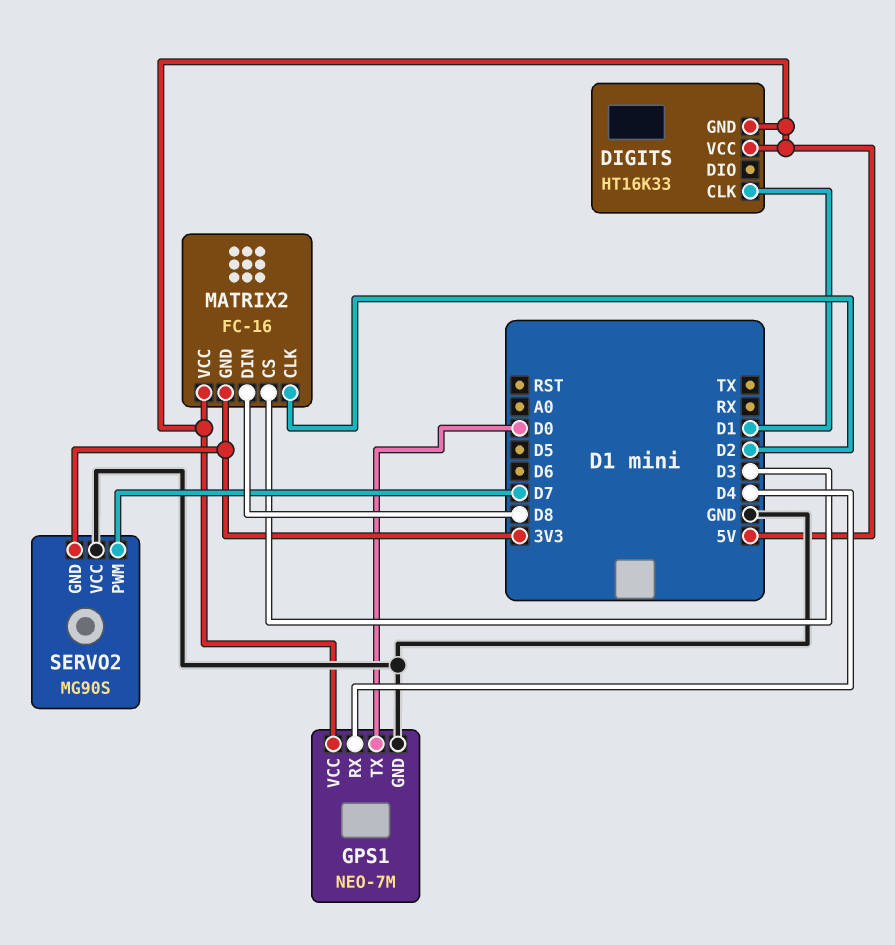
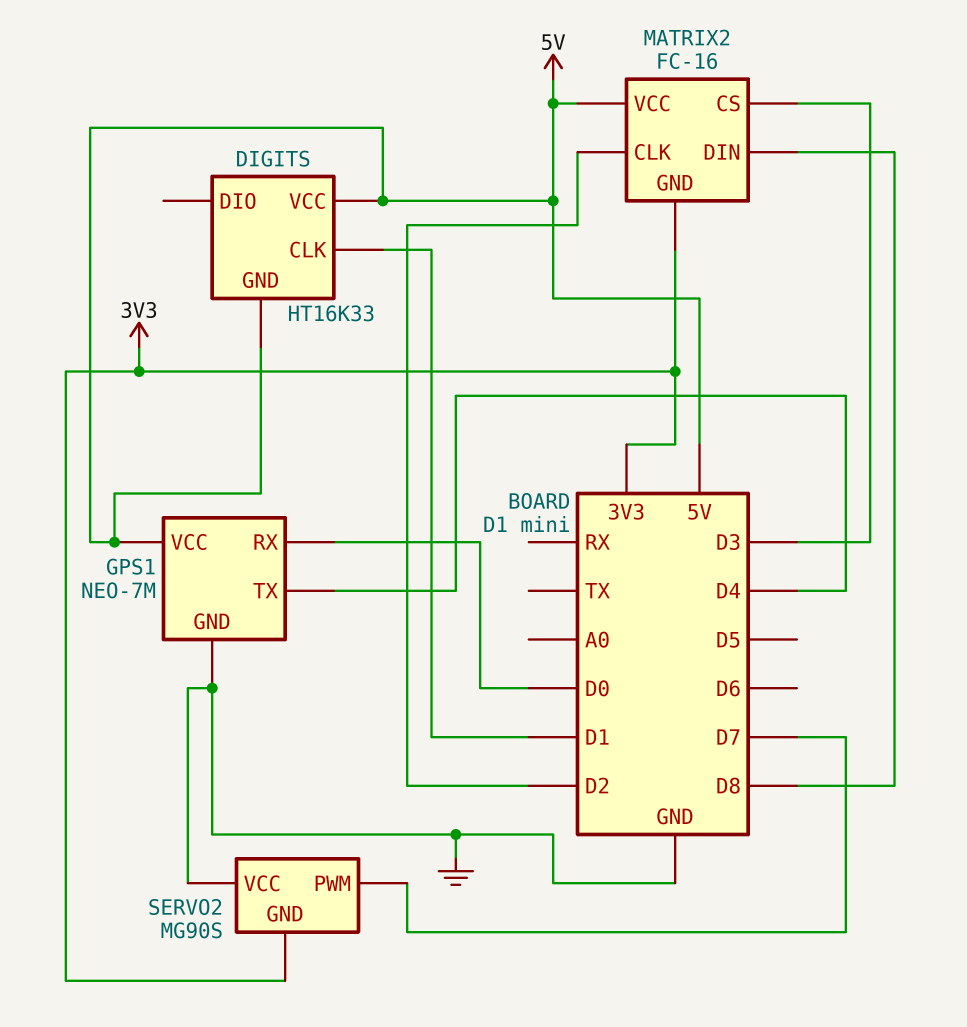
GPS1 pin RX: D4 -> D0
GPS1 pin TX: D0 -> D4

